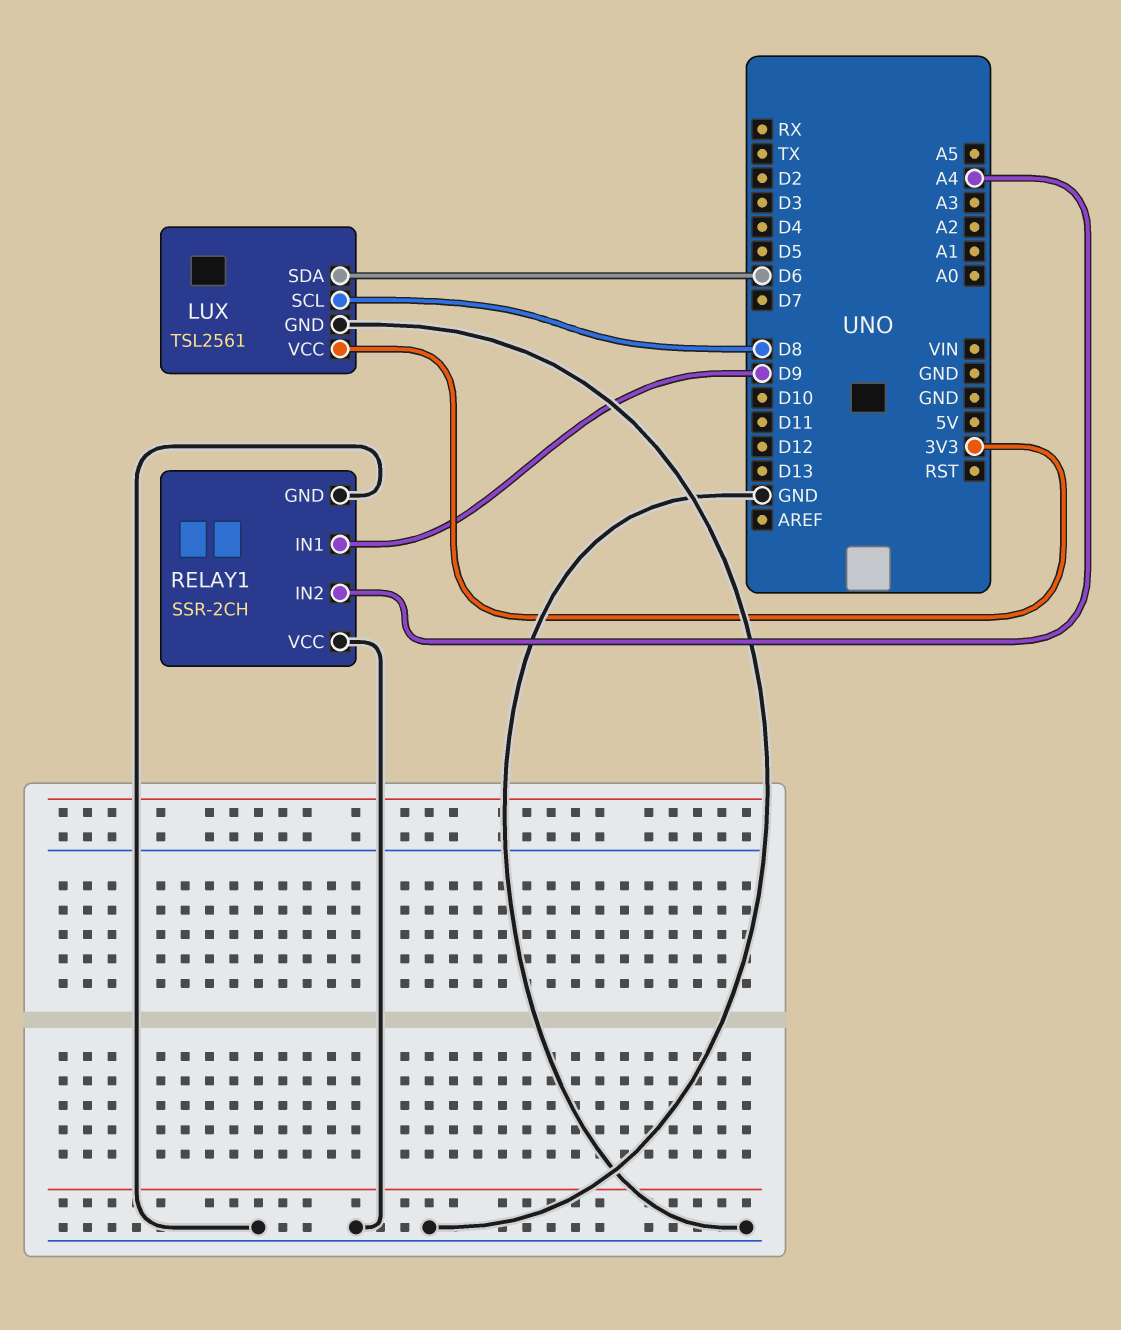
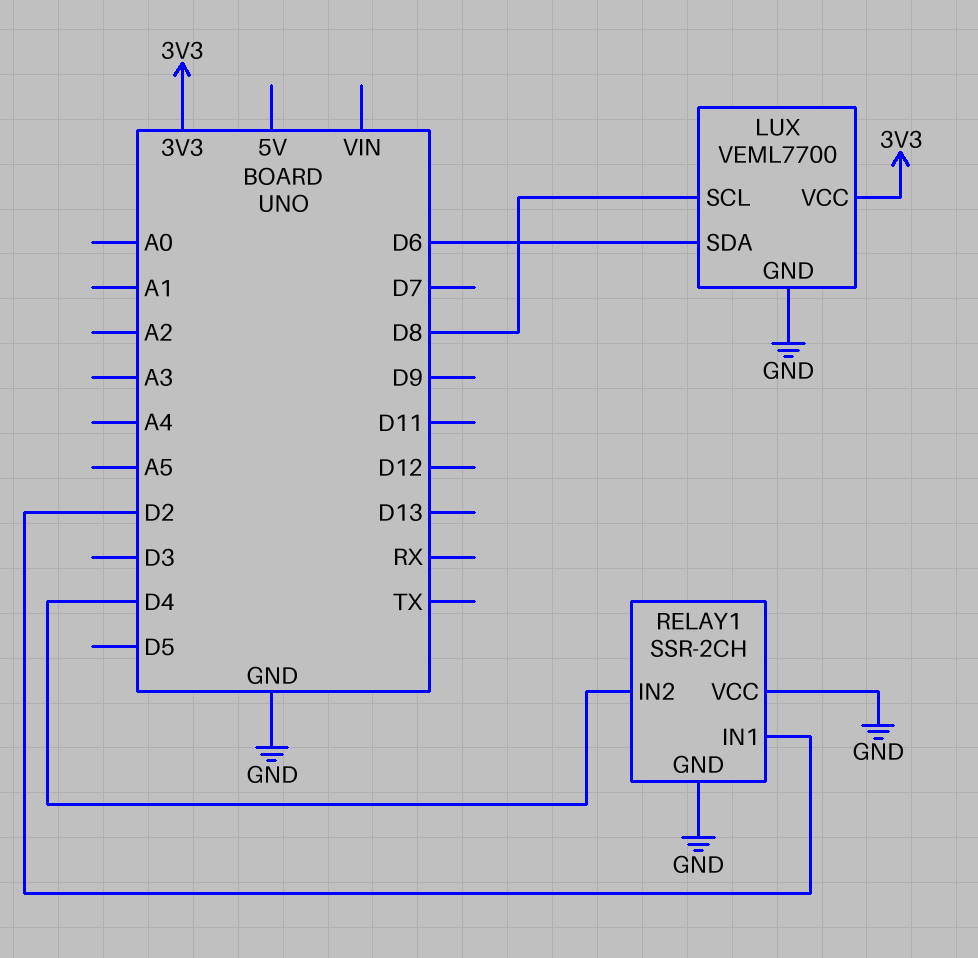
LUX: TSL2561 -> VEML7700
RELAY1 pin IN1: D9 -> D2
RELAY1 pin IN2: A4 -> D4

